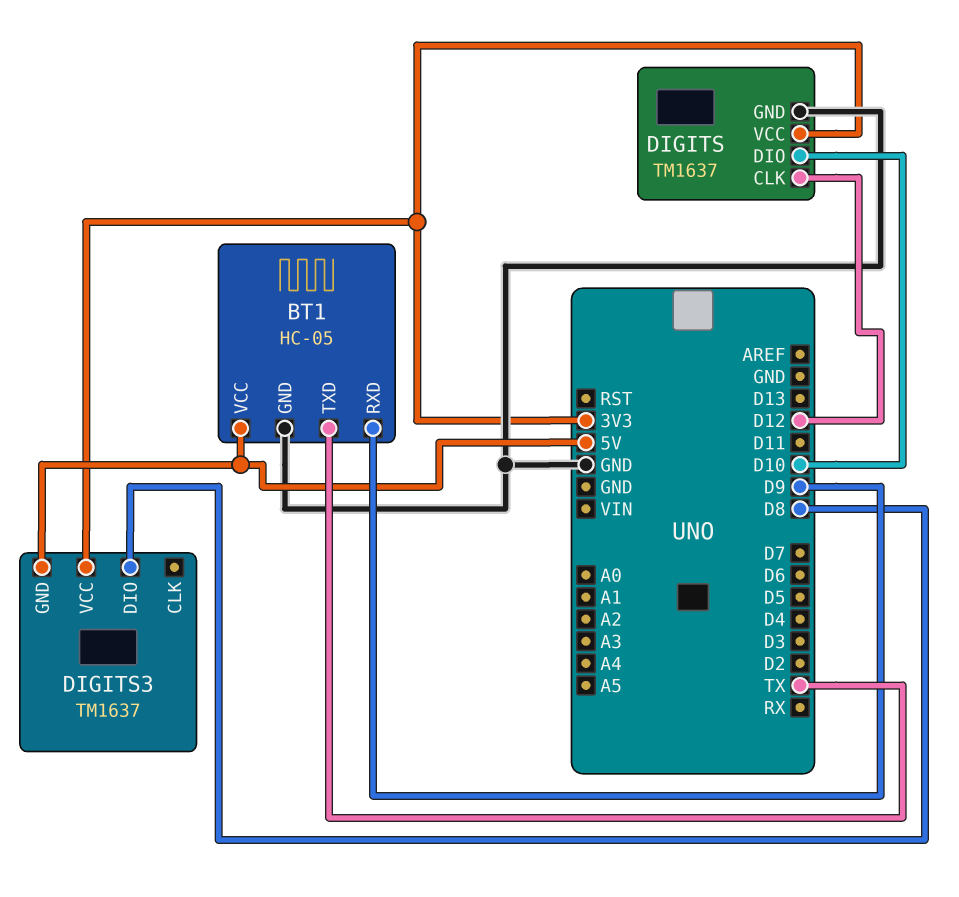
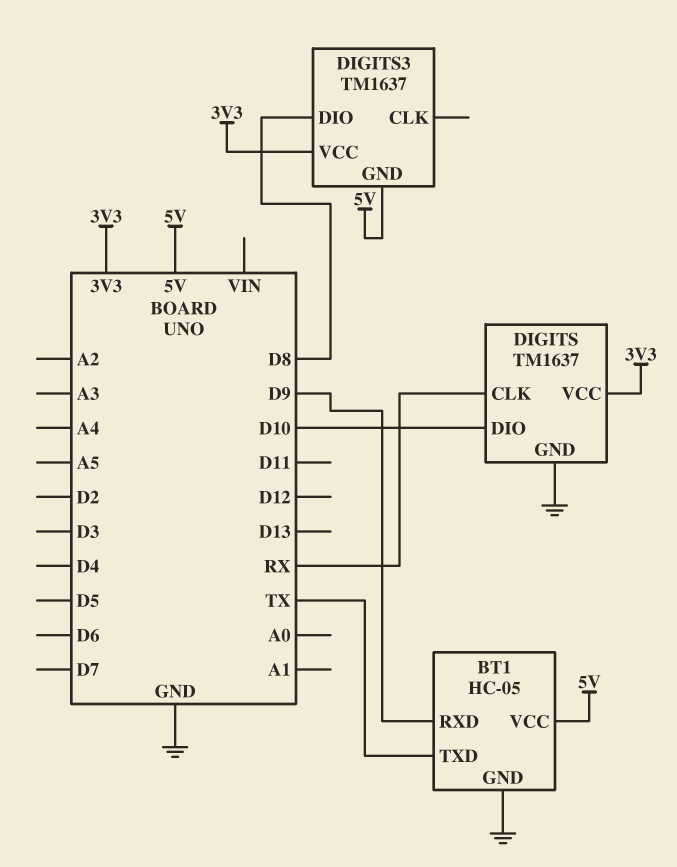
DIGITS pin CLK: D12 -> RX

